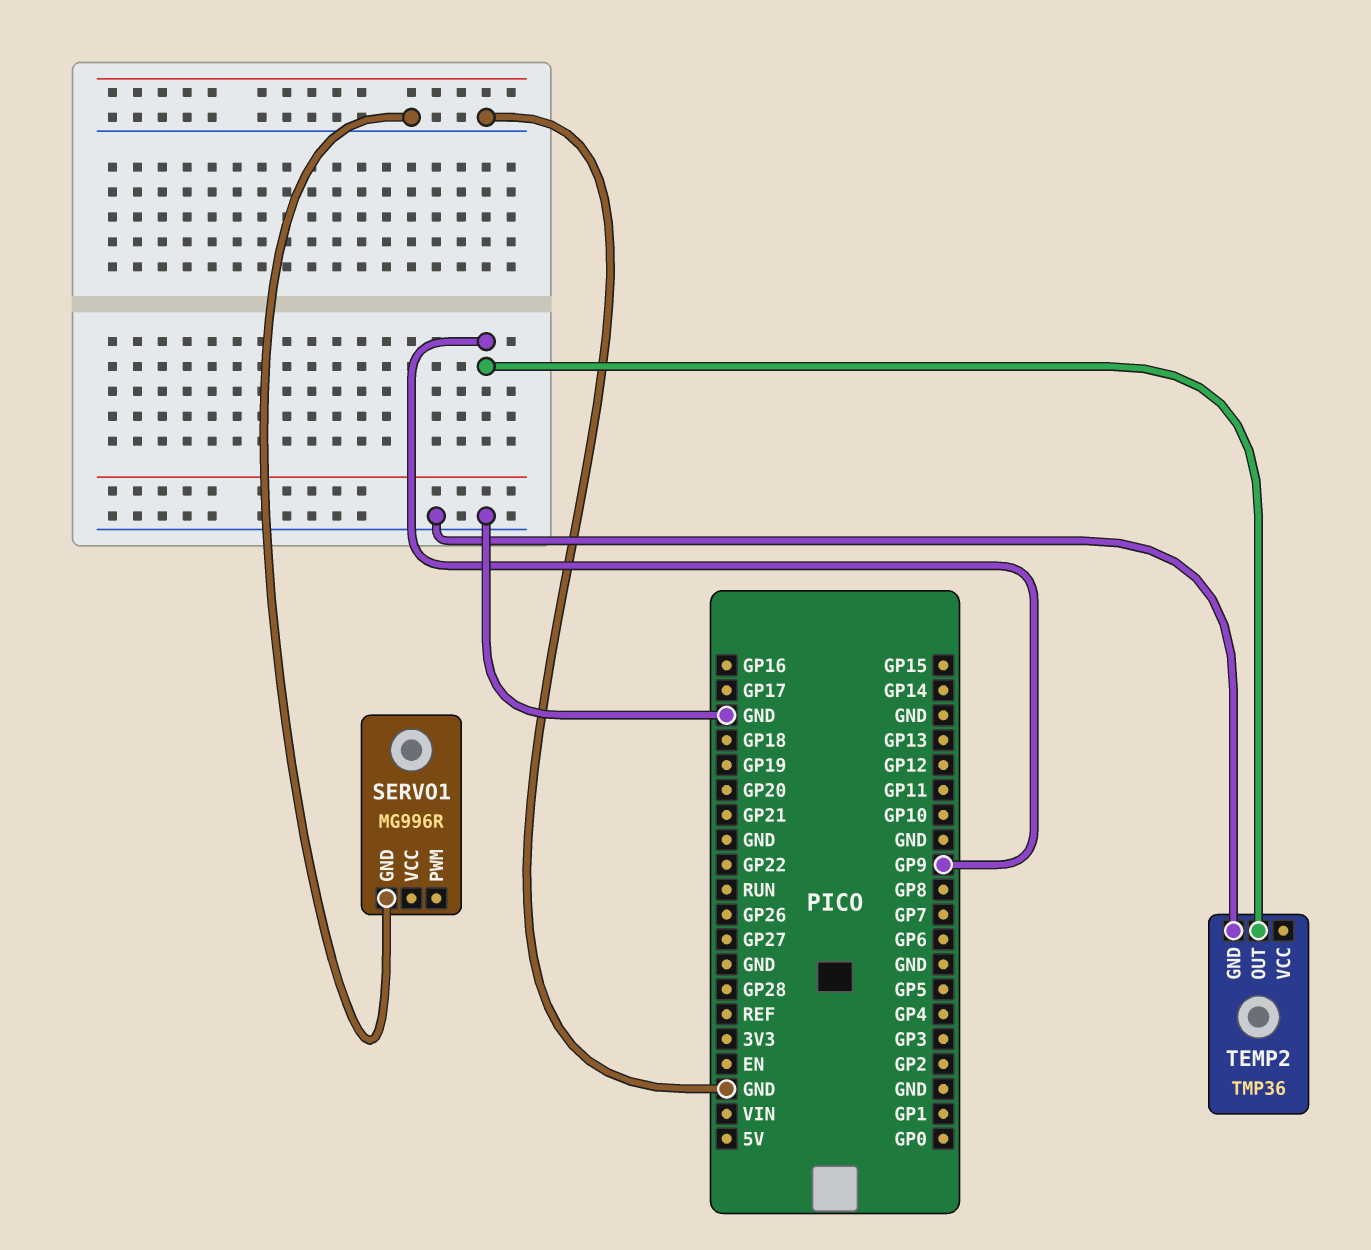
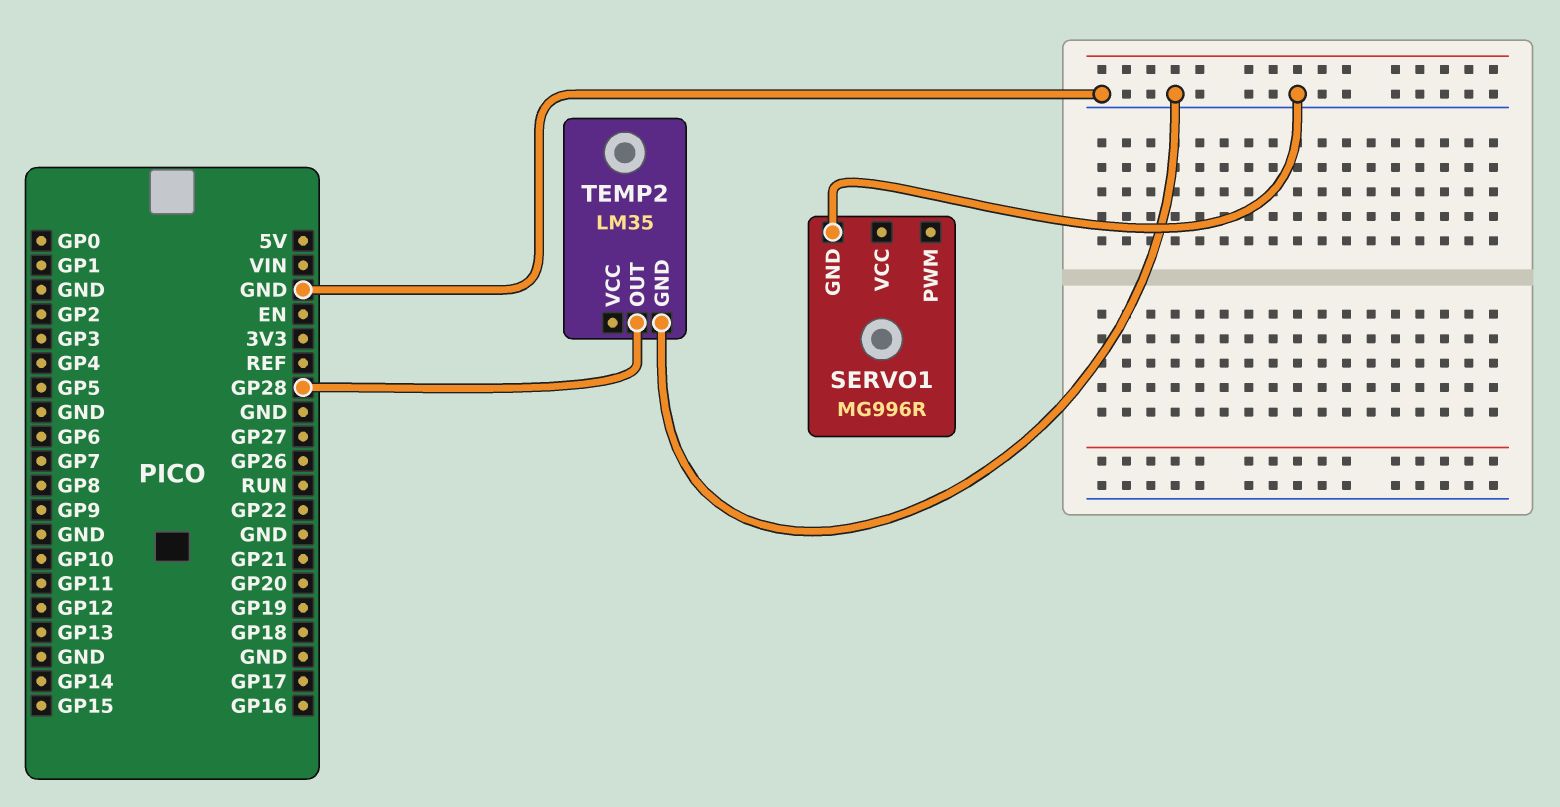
TEMP2: TMP36 -> LM35
TEMP2 pin OUT: GP9 -> GP28

